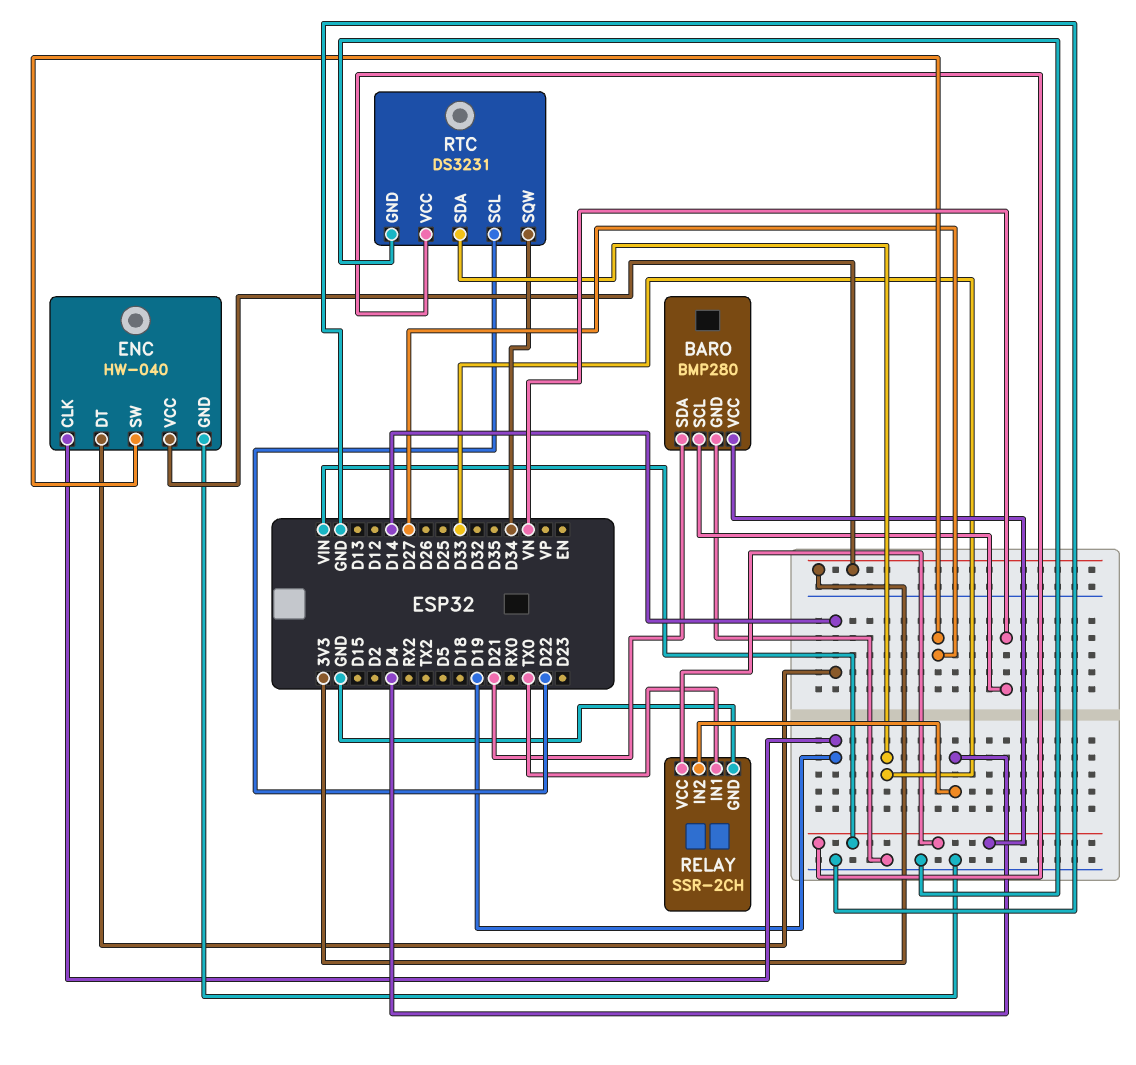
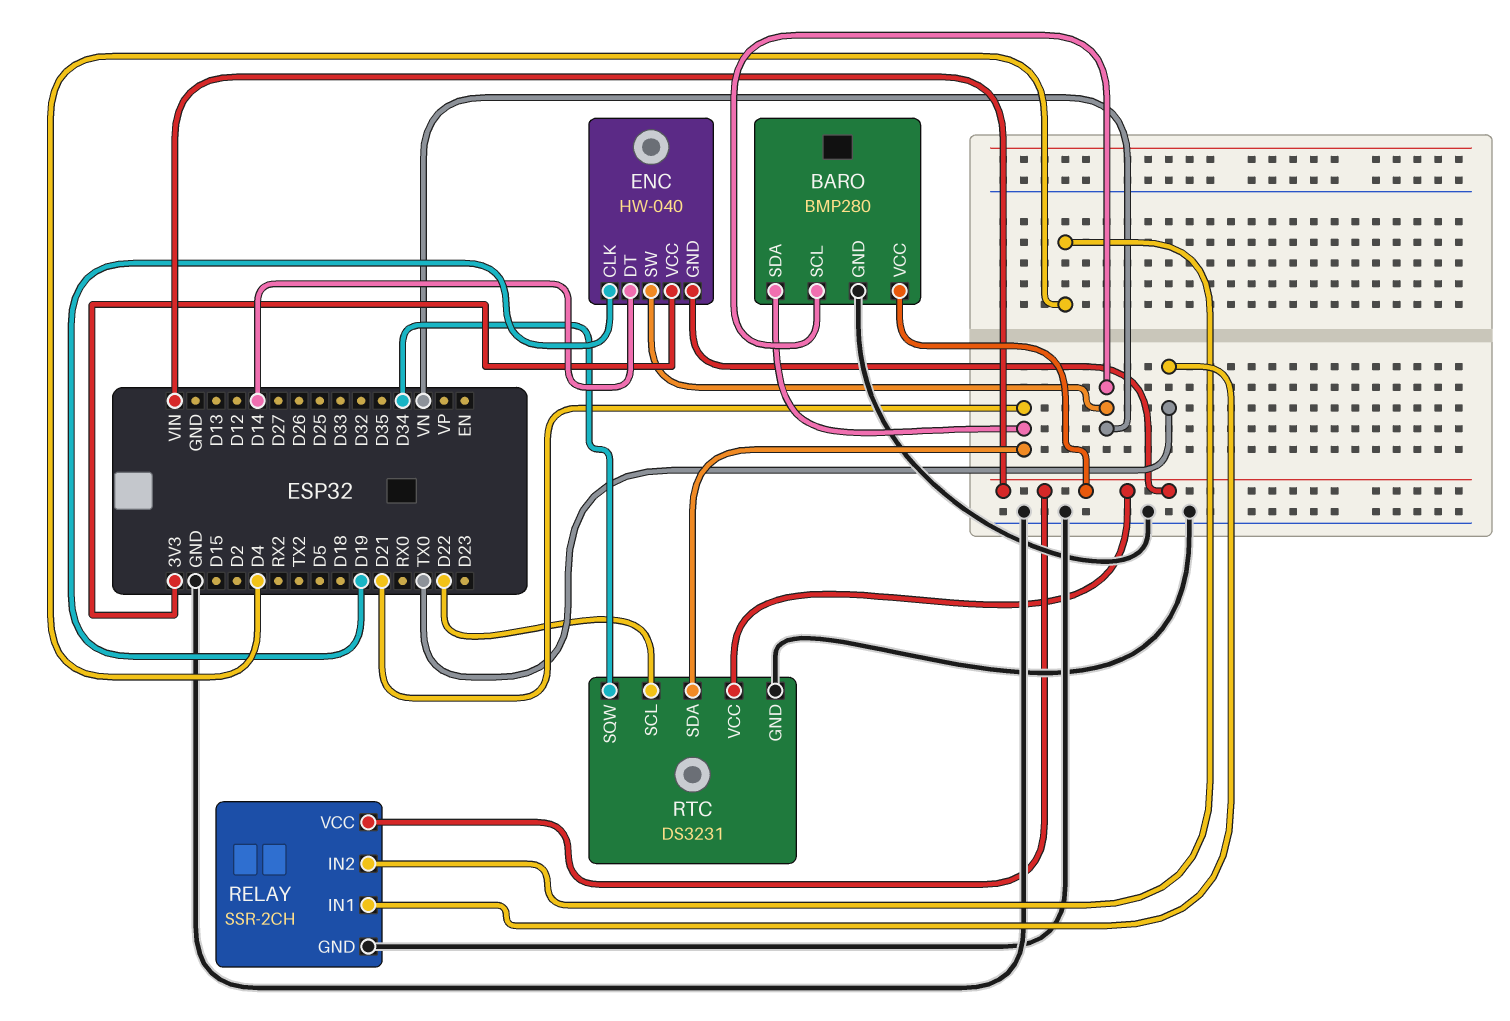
ENC pin GND: GND -> VIN
ENC pin SW: D27 -> VN
RTC pin SDA: D33 -> D21

